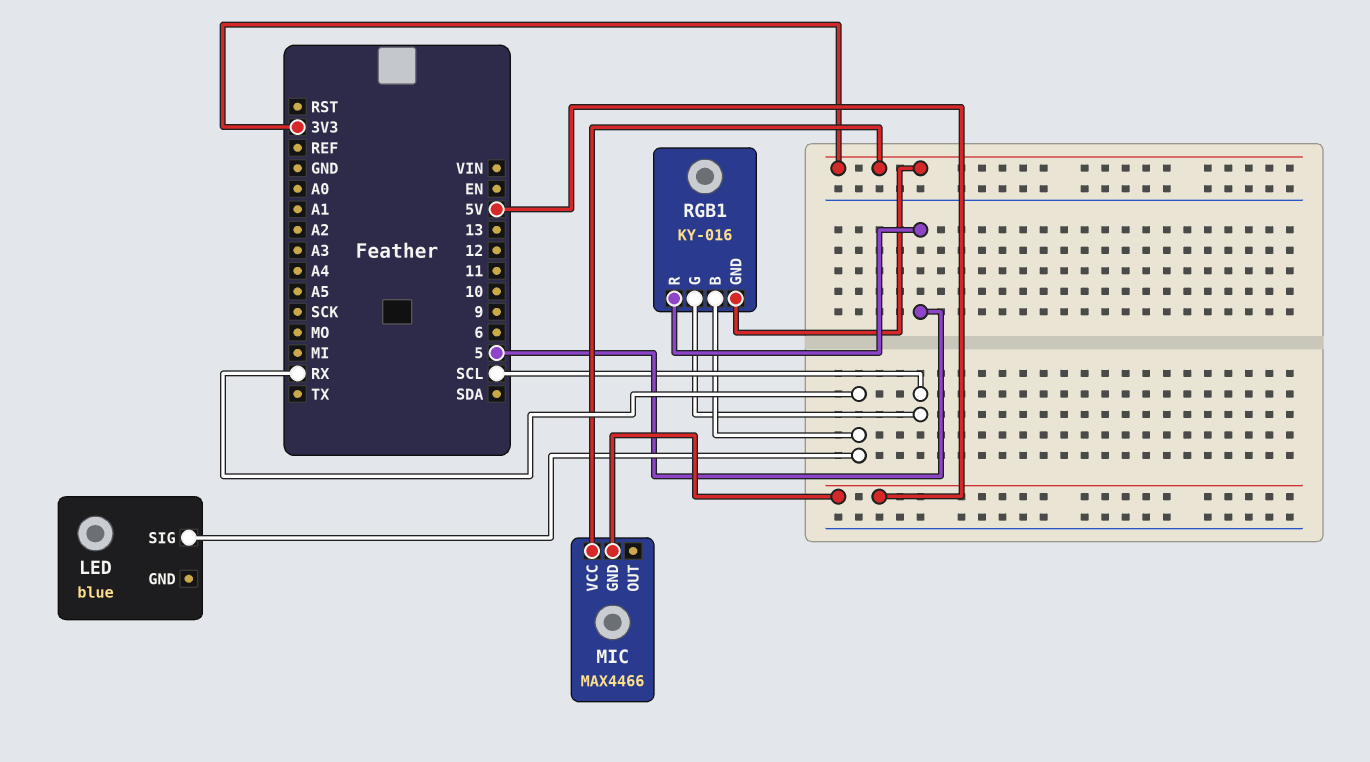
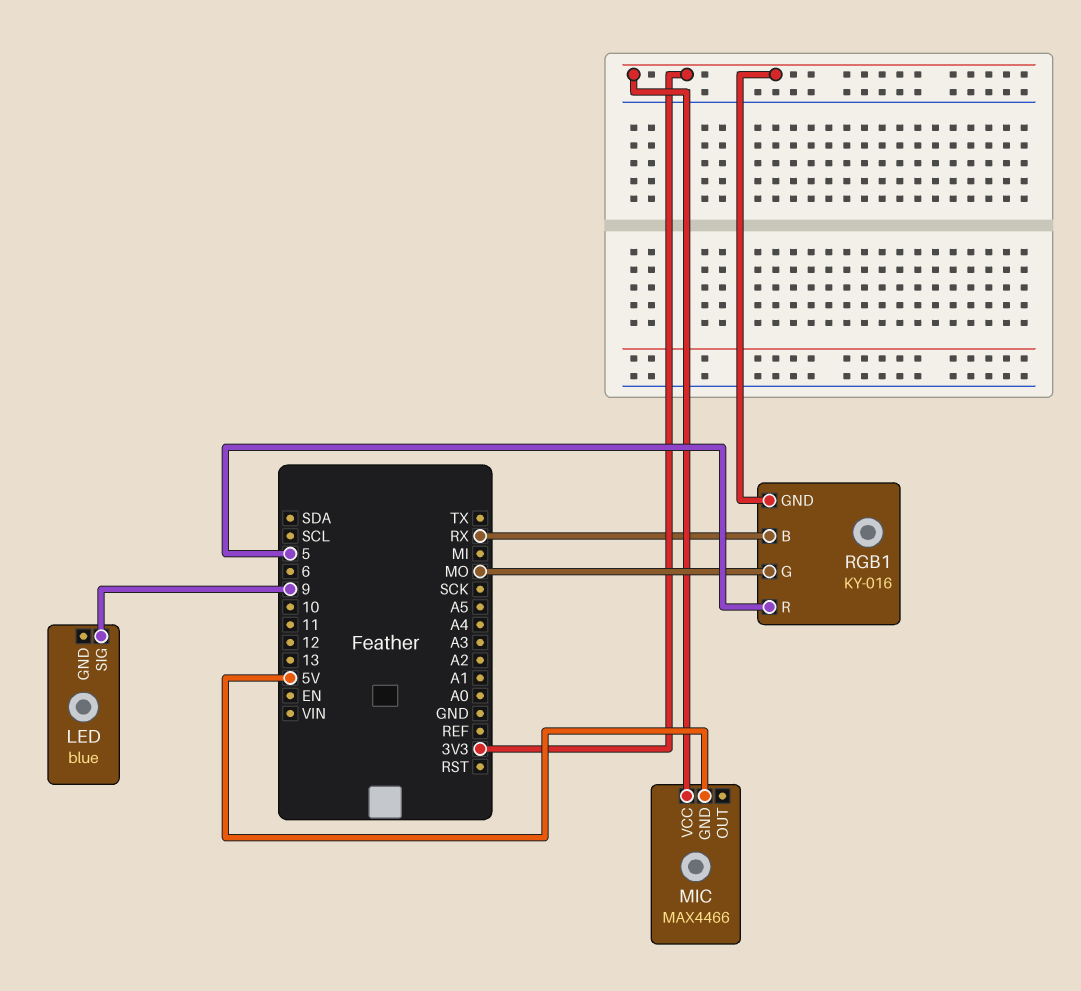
LED pin SIG: RX -> 9
RGB1 pin G: SCL -> MO

